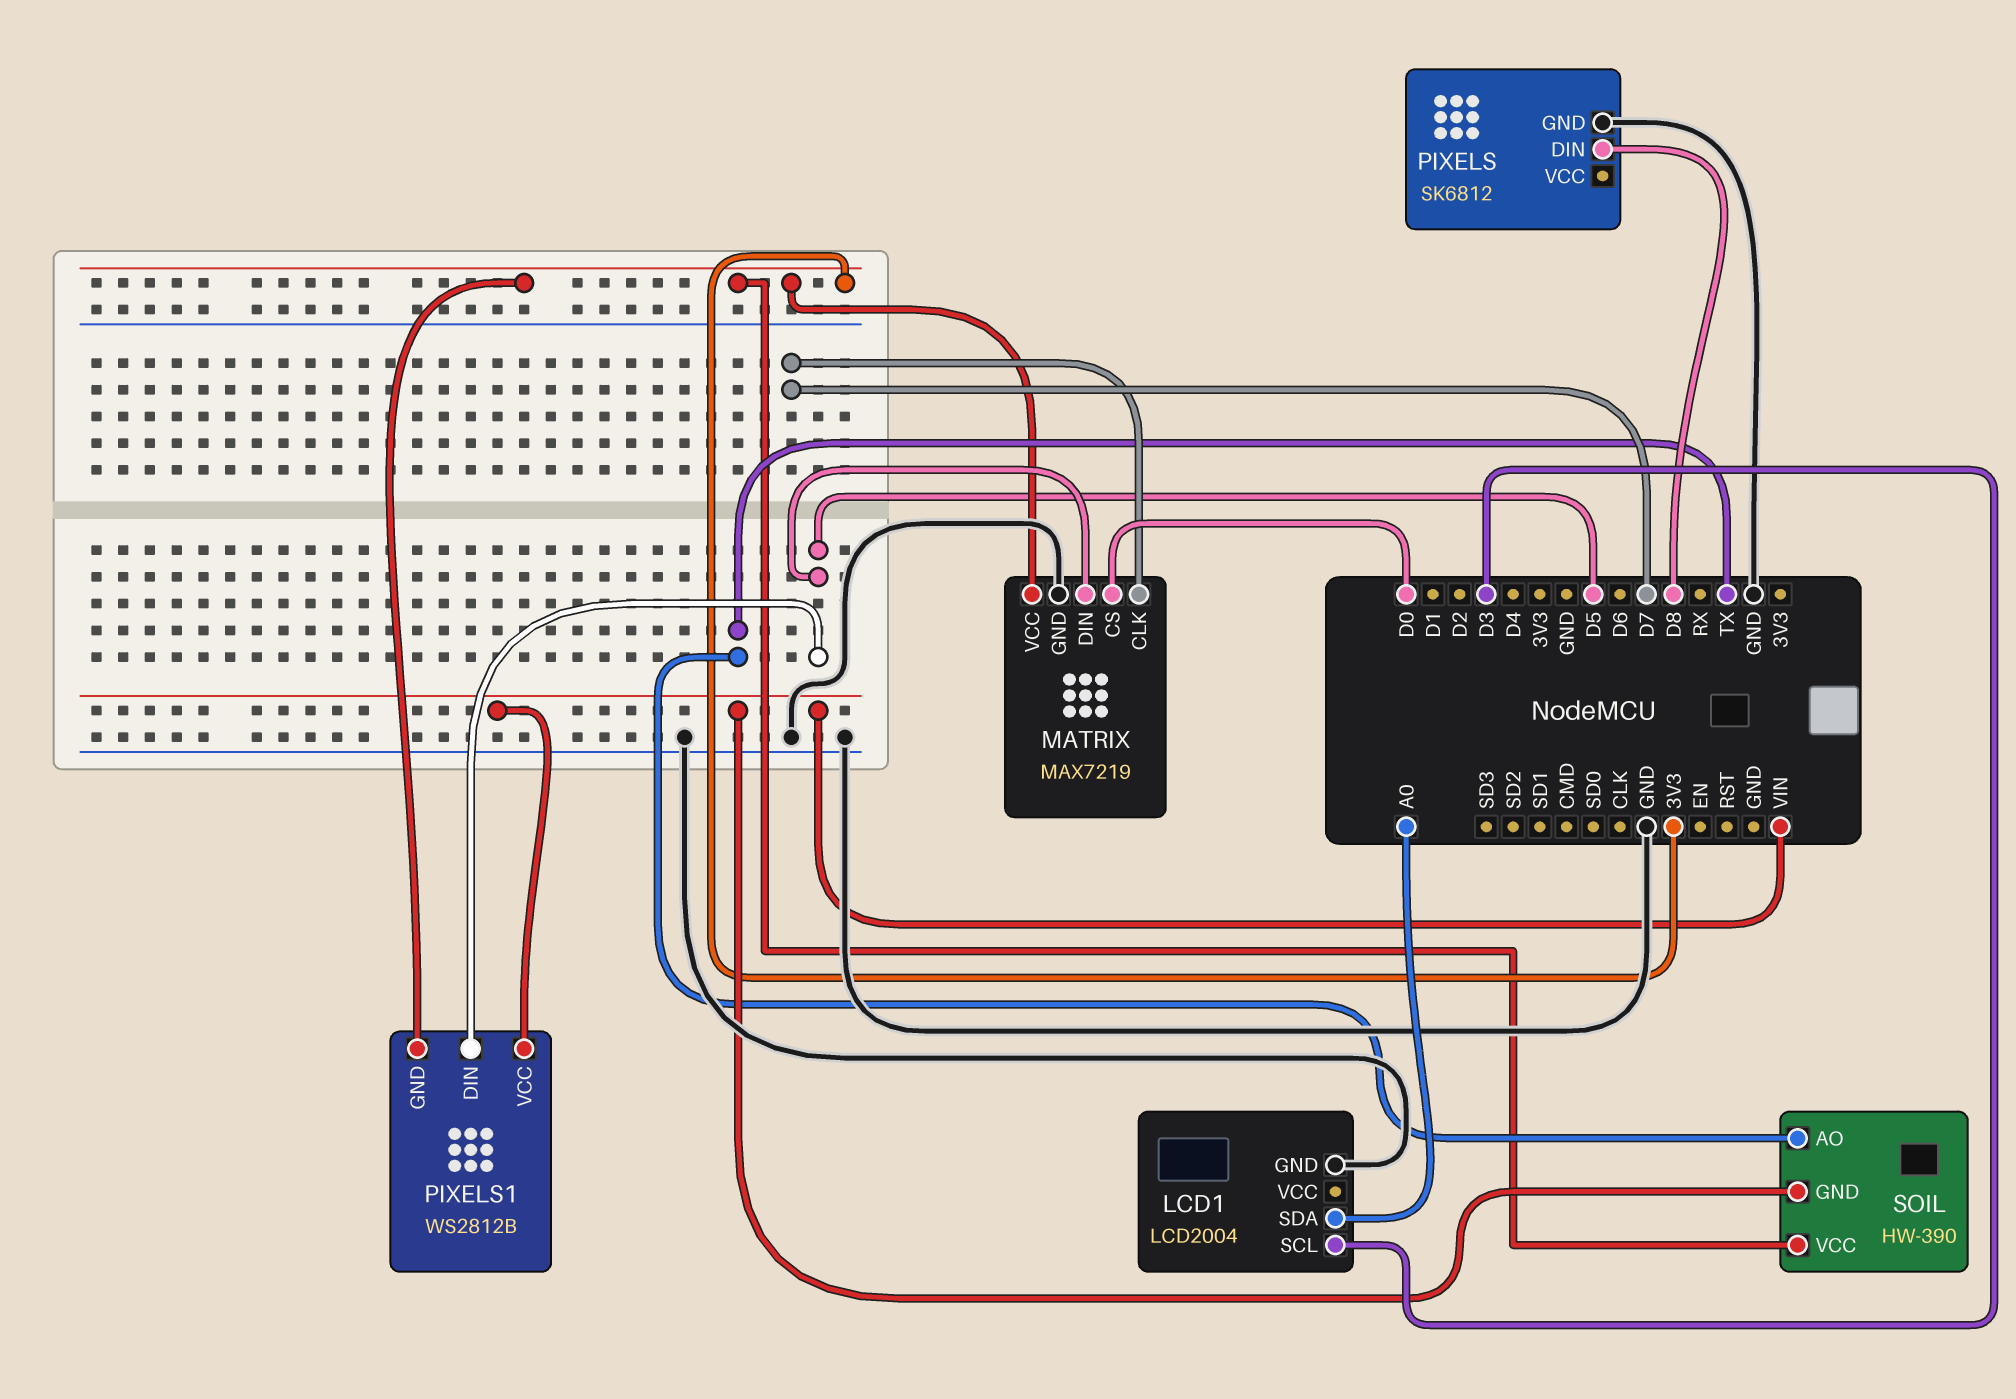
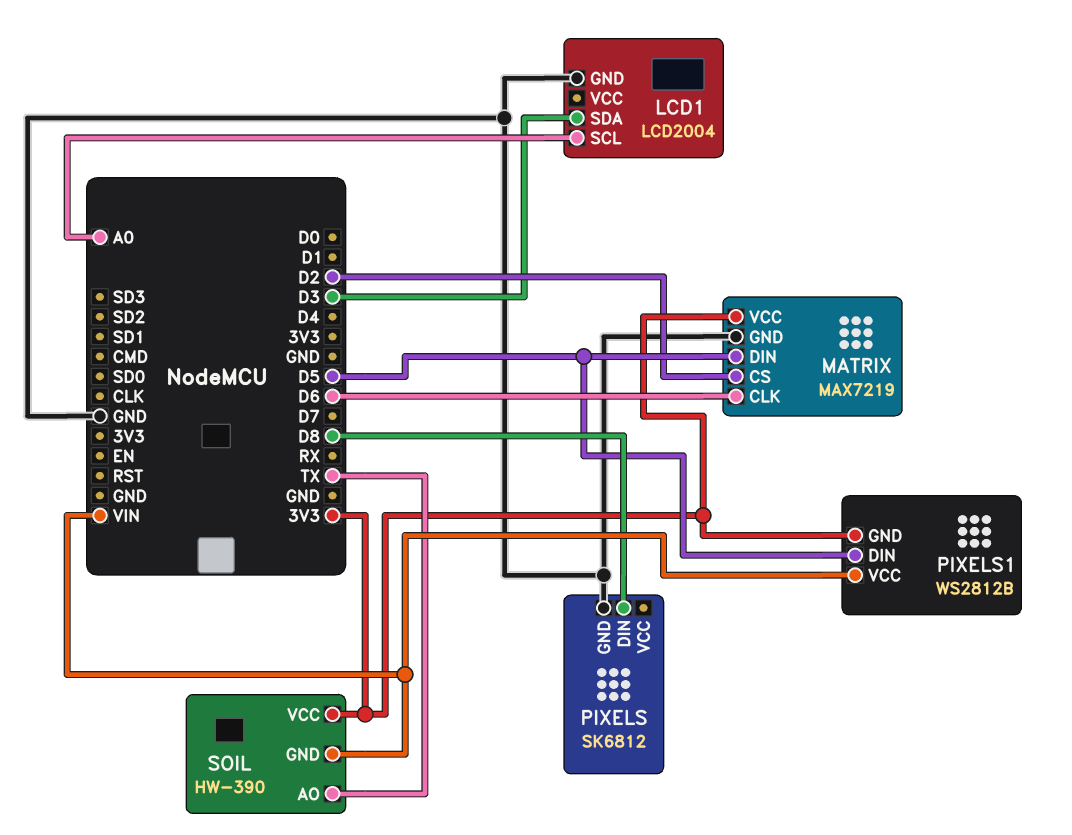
LCD1 pin SCL: D3 -> A0
LCD1 pin SDA: A0 -> D3
MATRIX pin CLK: D7 -> D6
MATRIX pin CS: D0 -> D2

